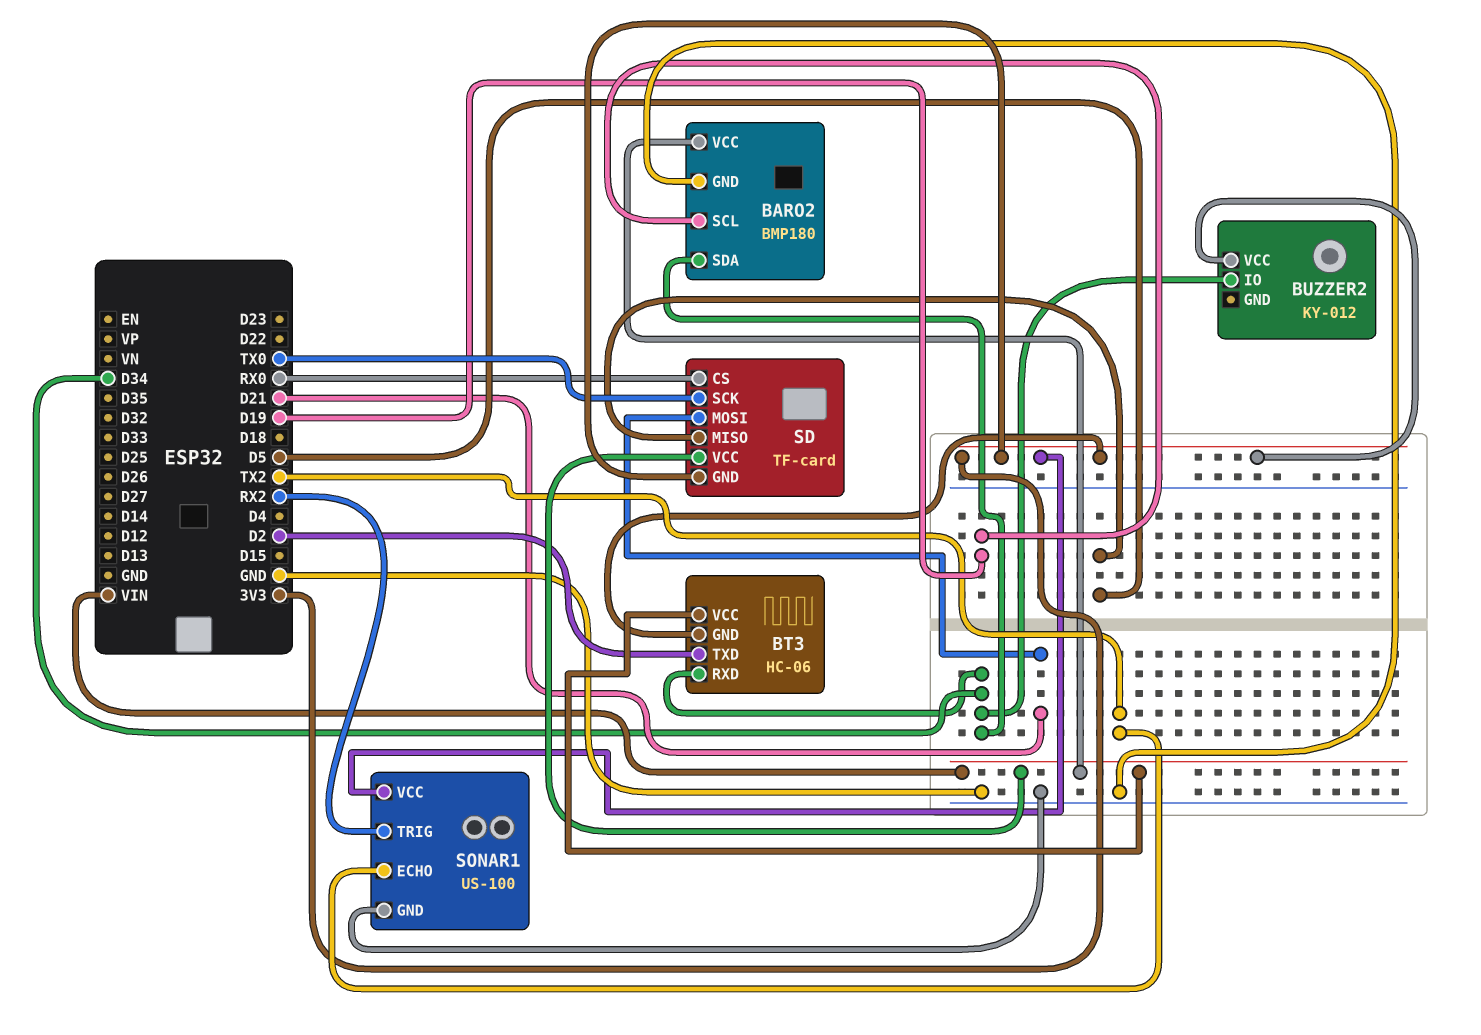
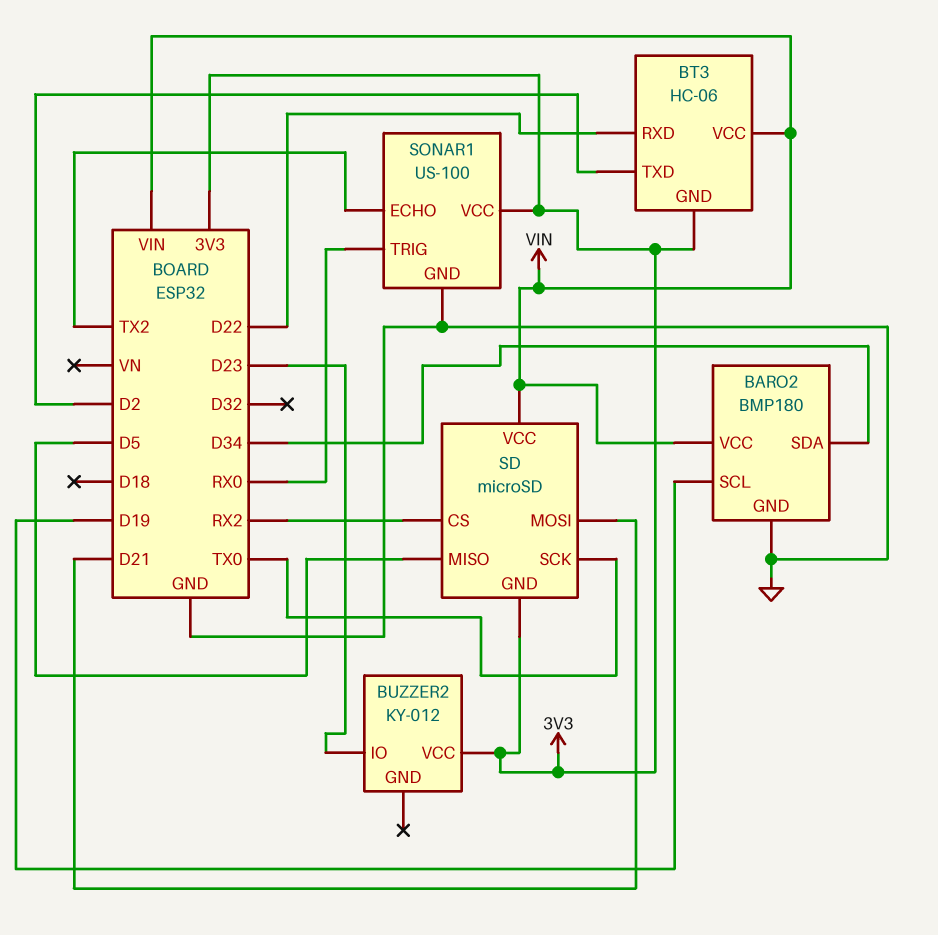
BT3 pin RXD: D34 -> D22
BUZZER2 pin IO: D34 -> D23
SD: TF-card -> microSD
SD pin CS: RX0 -> RX2
SONAR1 pin TRIG: RX2 -> RX0

